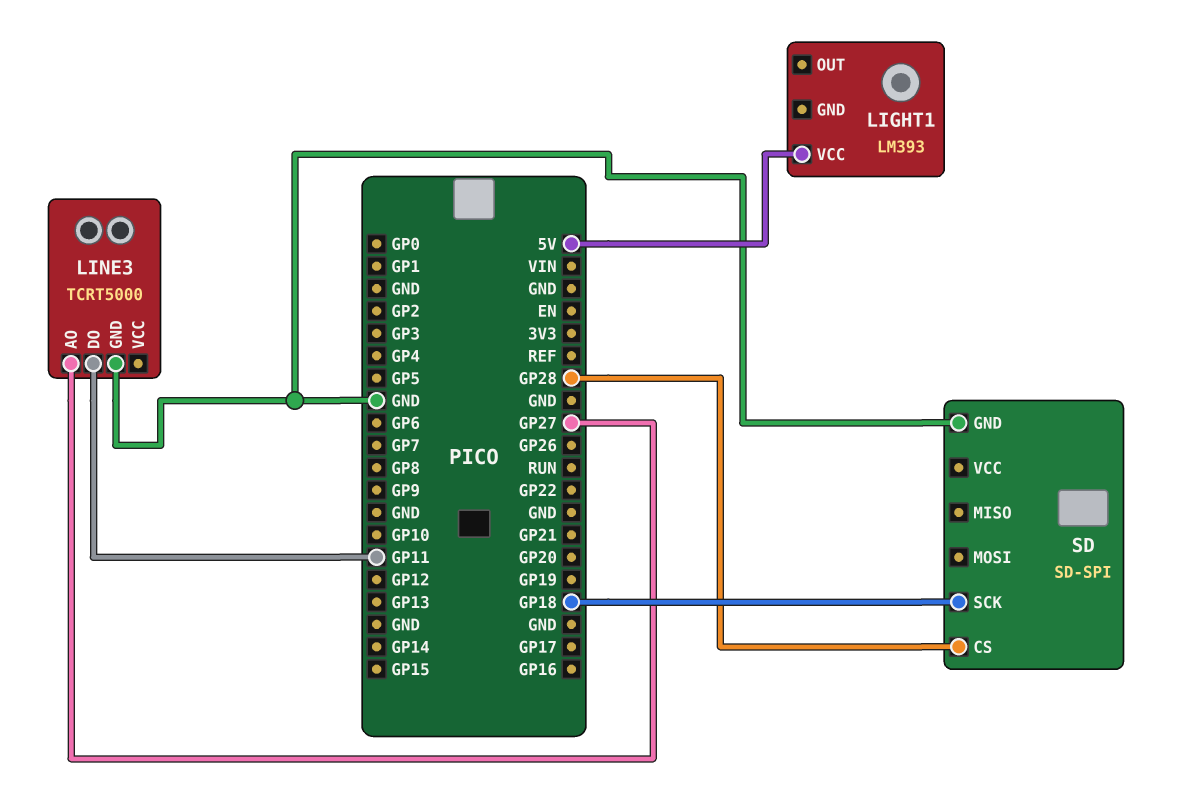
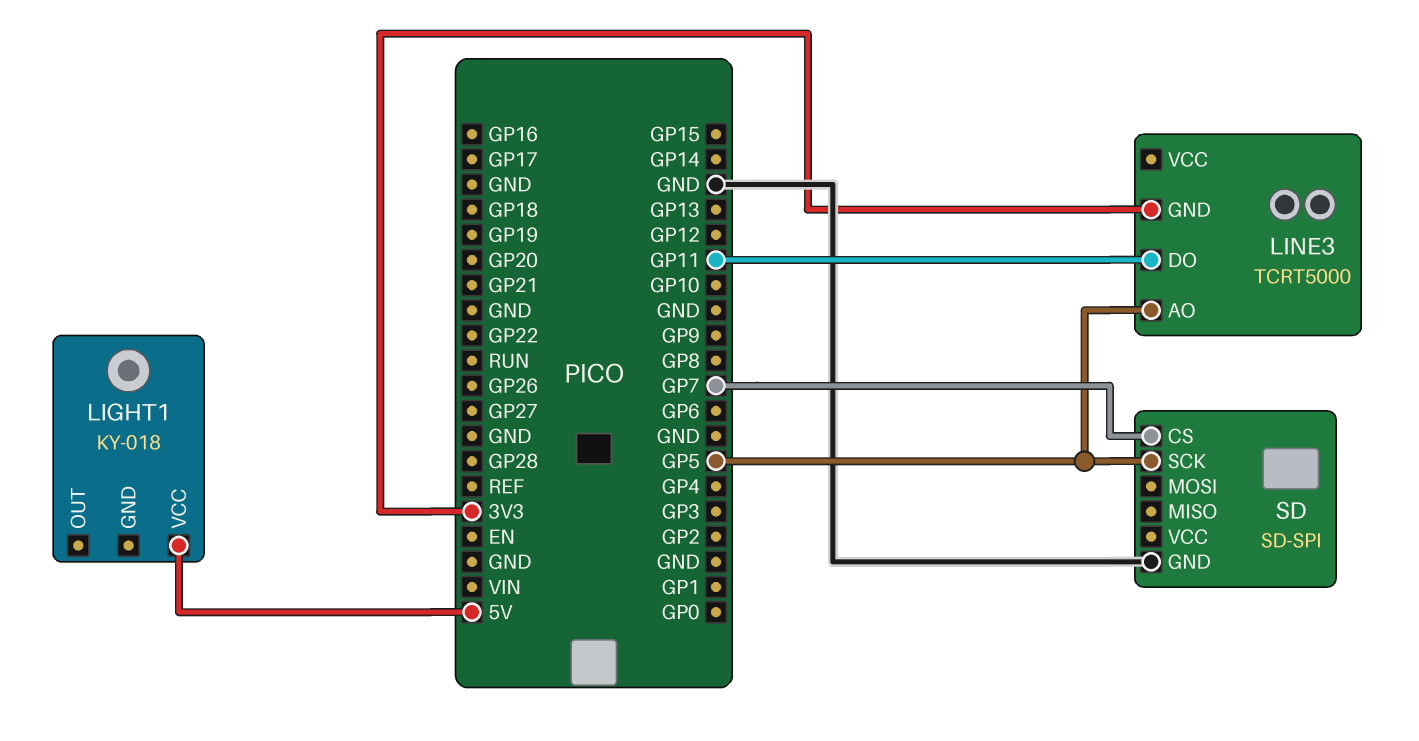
LIGHT1: LM393 -> KY-018
LINE3 pin AO: GP27 -> GP5
LINE3 pin GND: GND -> 3V3
SD pin CS: GP28 -> GP7
SD pin SCK: GP18 -> GP5

